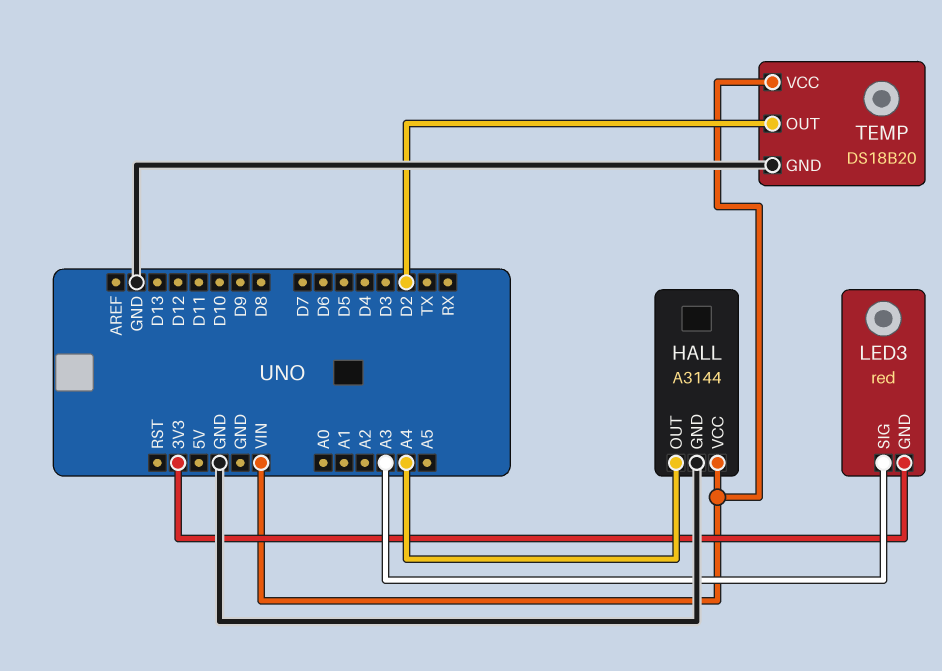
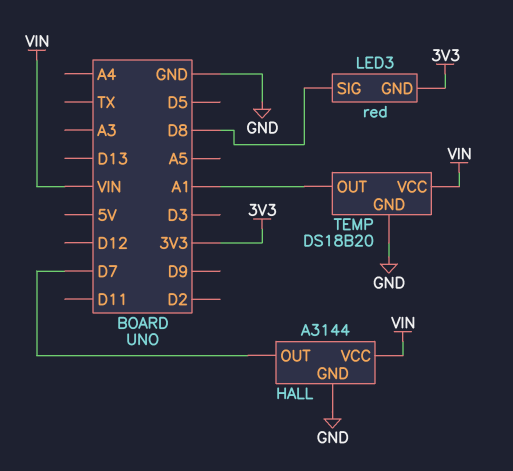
HALL pin OUT: A4 -> D7
LED3 pin SIG: A3 -> D8
TEMP pin OUT: D2 -> A1

